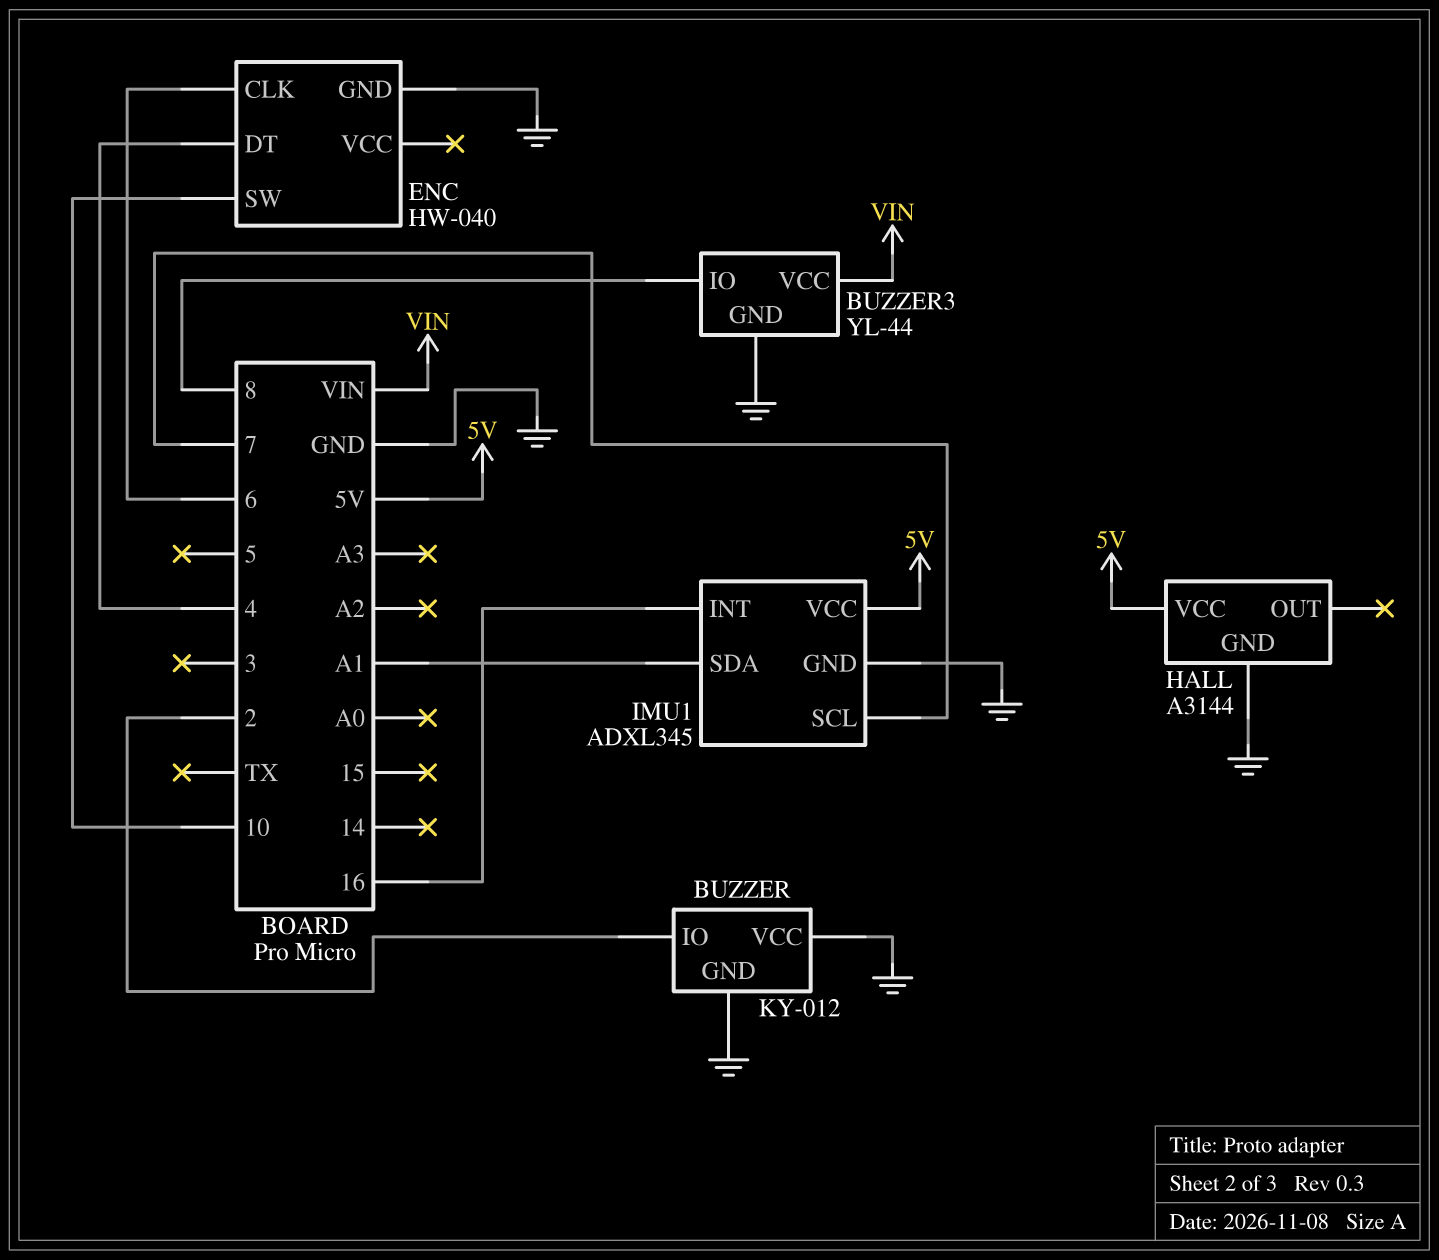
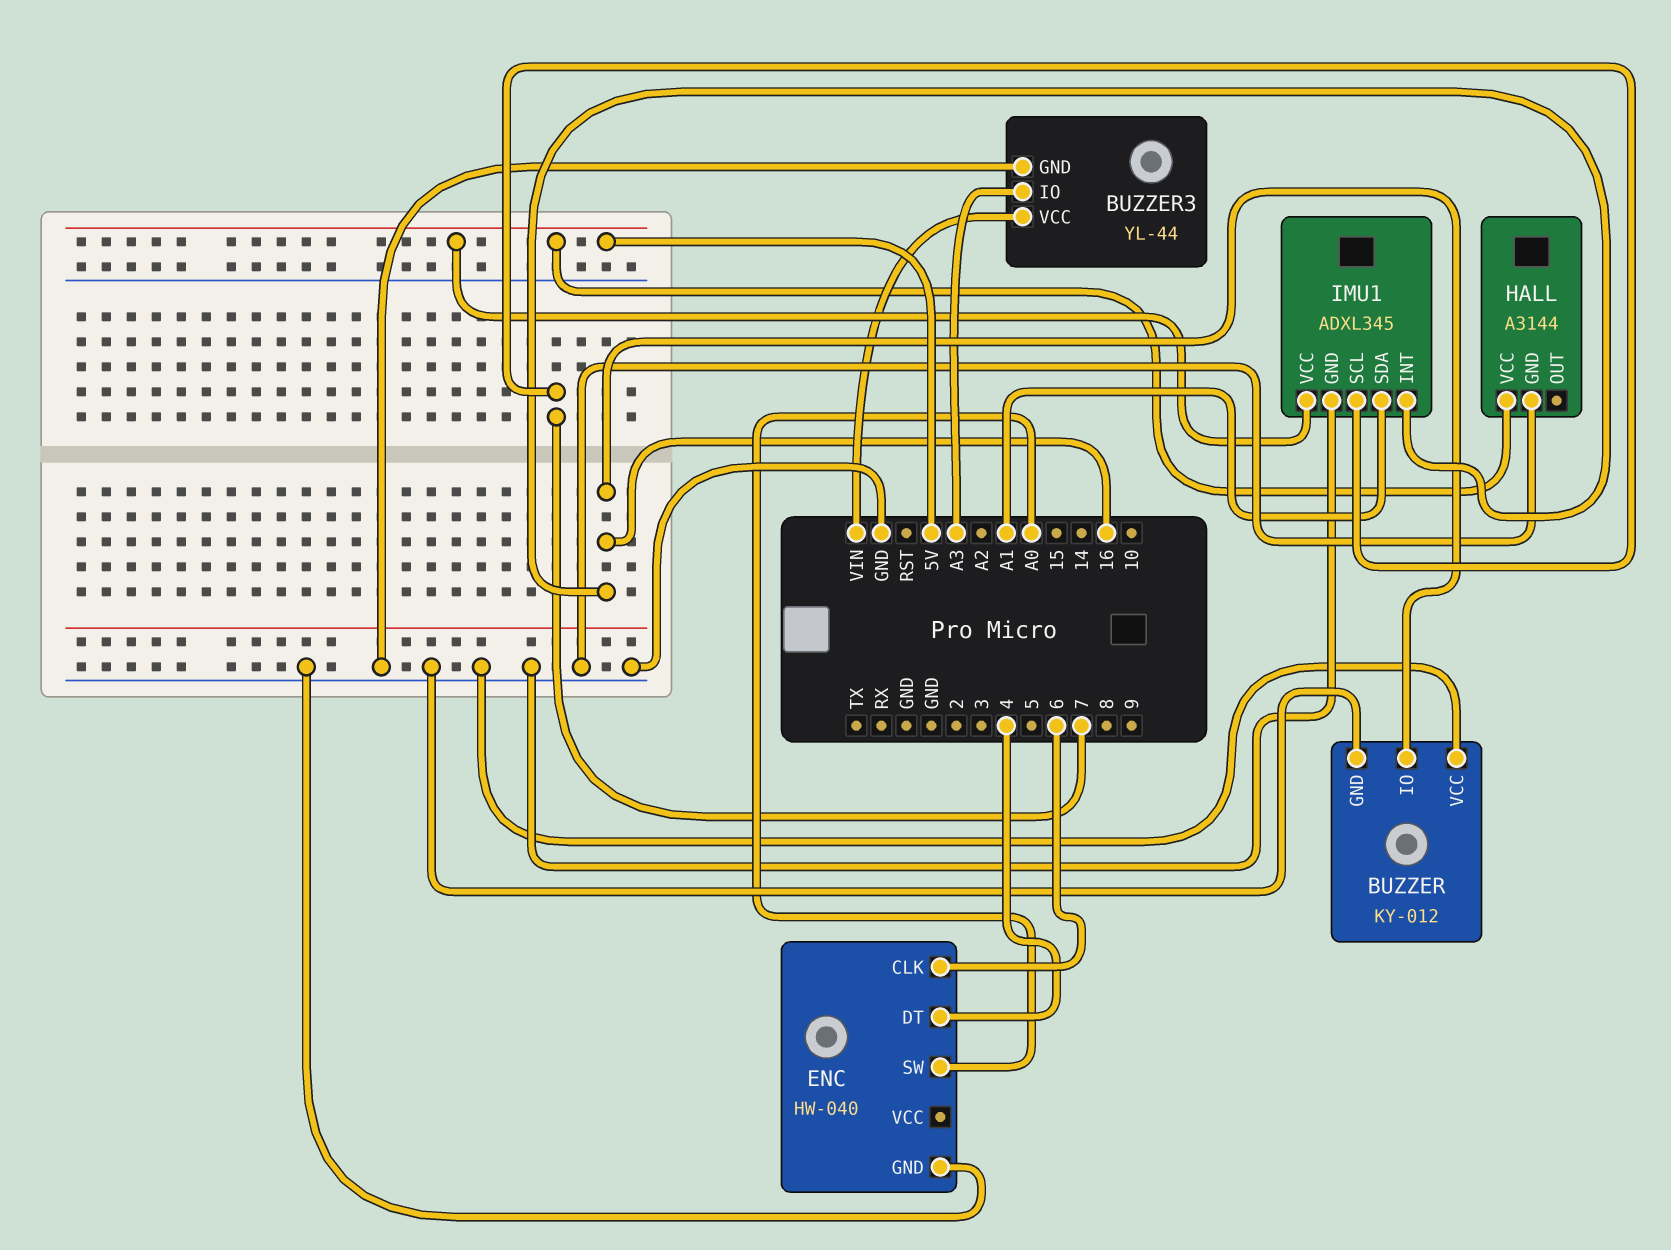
BUZZER pin IO: 2 -> 16
BUZZER3 pin IO: 8 -> A3
ENC pin SW: 10 -> A0

